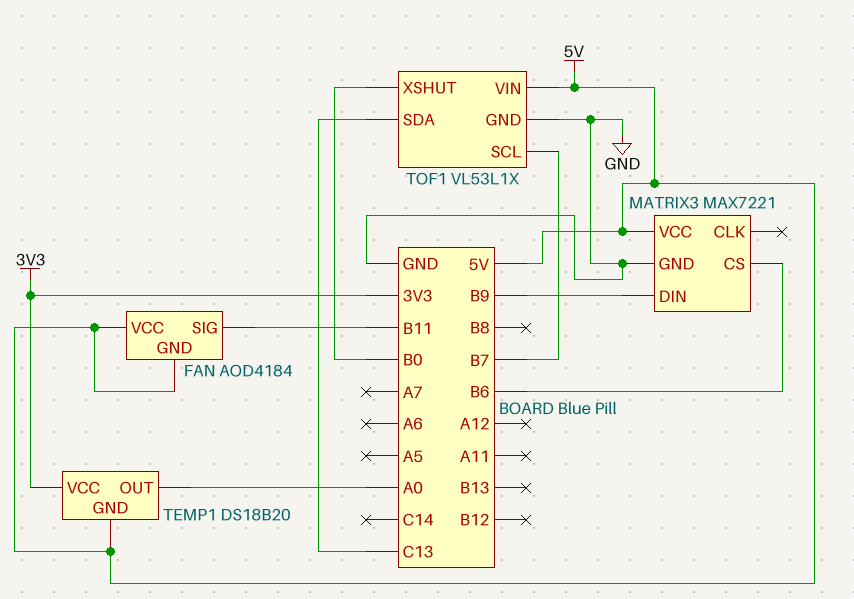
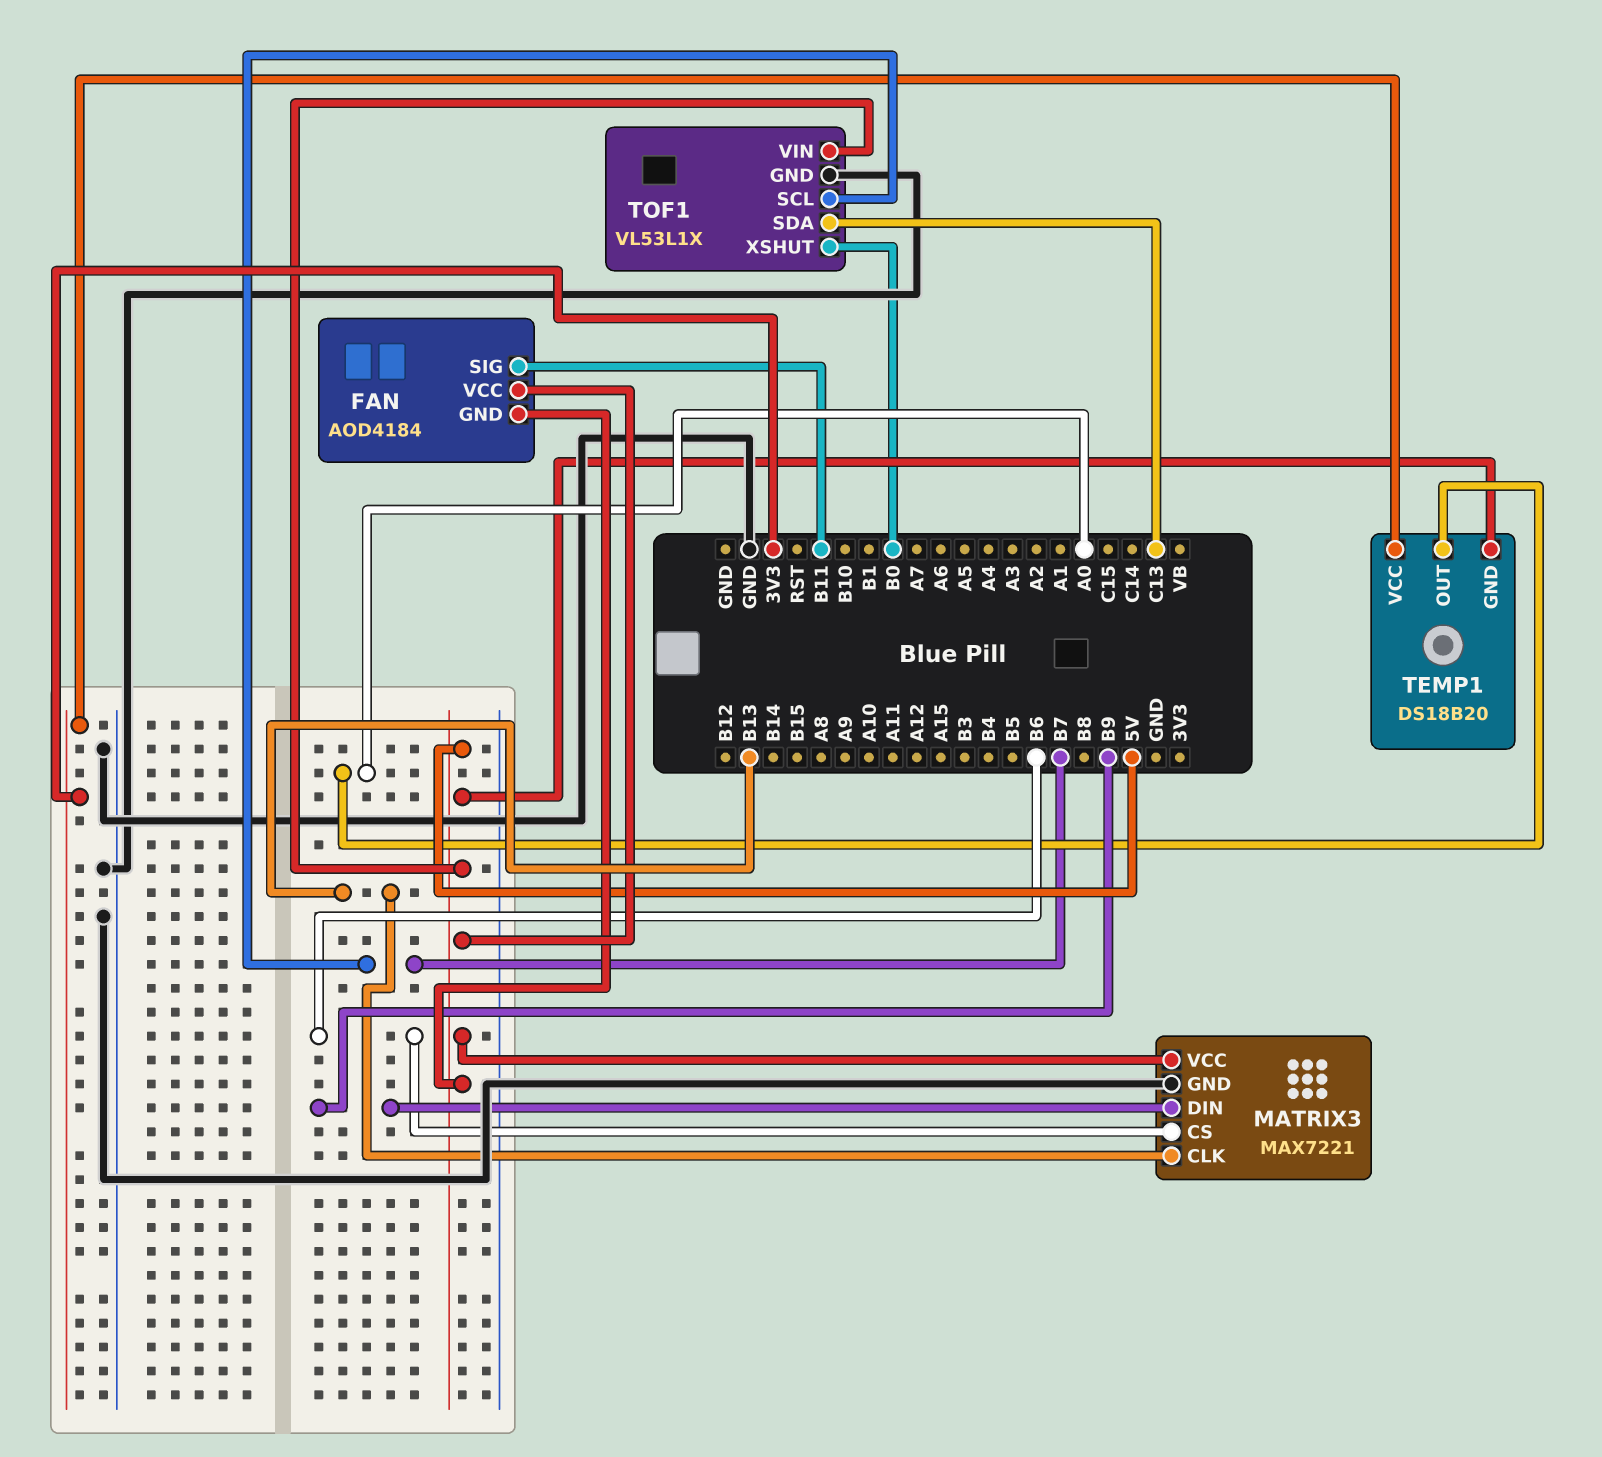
MATRIX3 pin CLK: none -> B13

